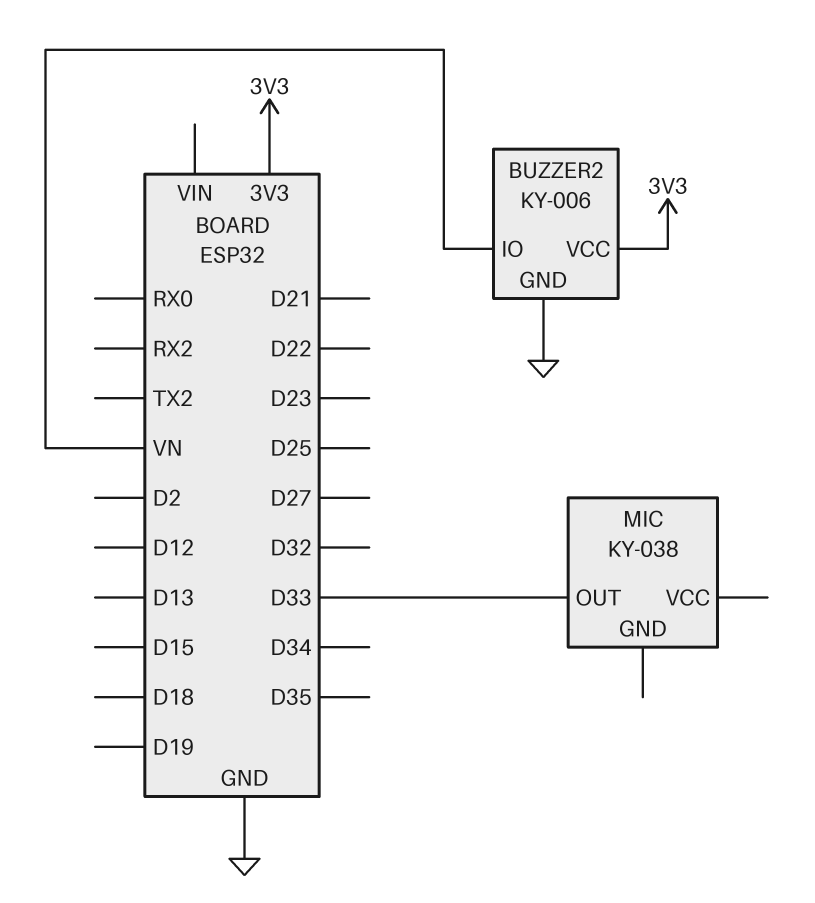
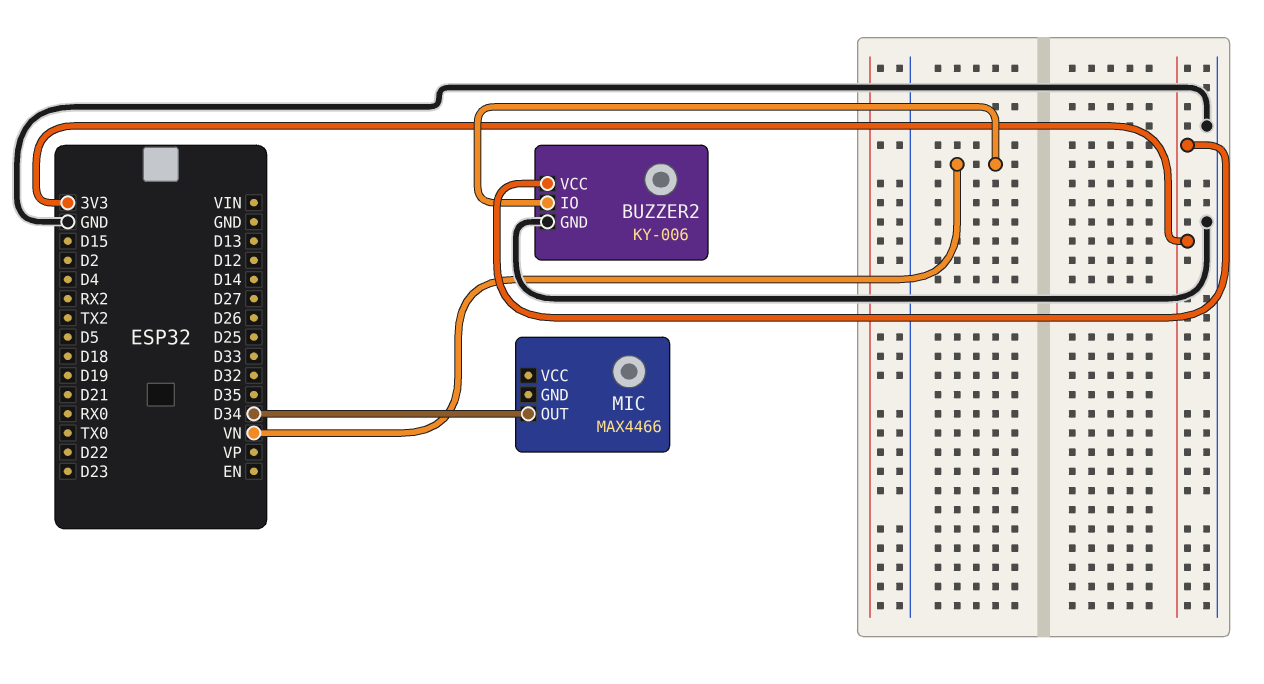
MIC: KY-038 -> MAX4466
MIC pin OUT: D33 -> D34

